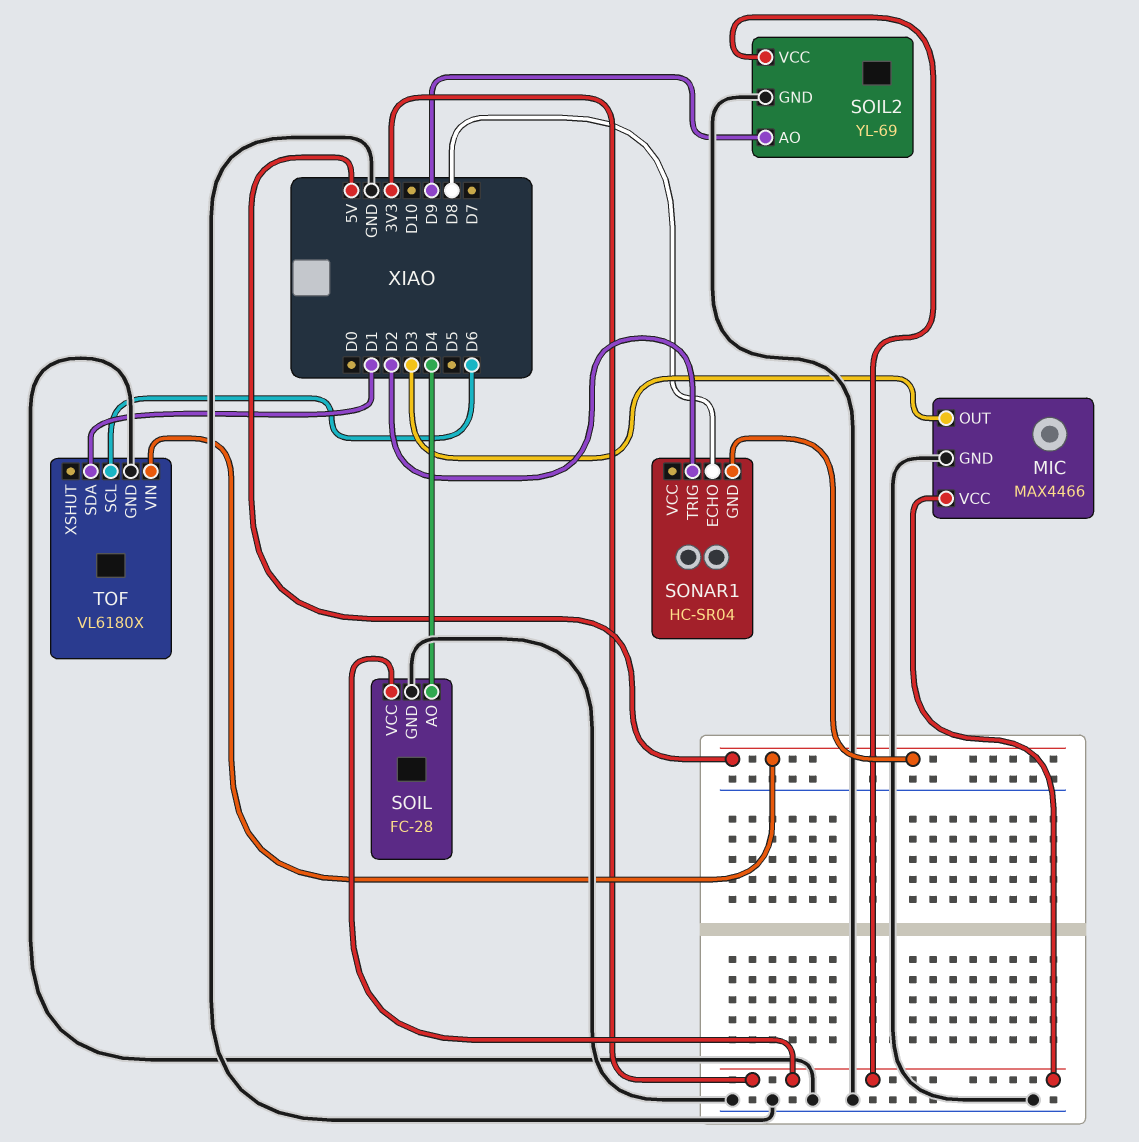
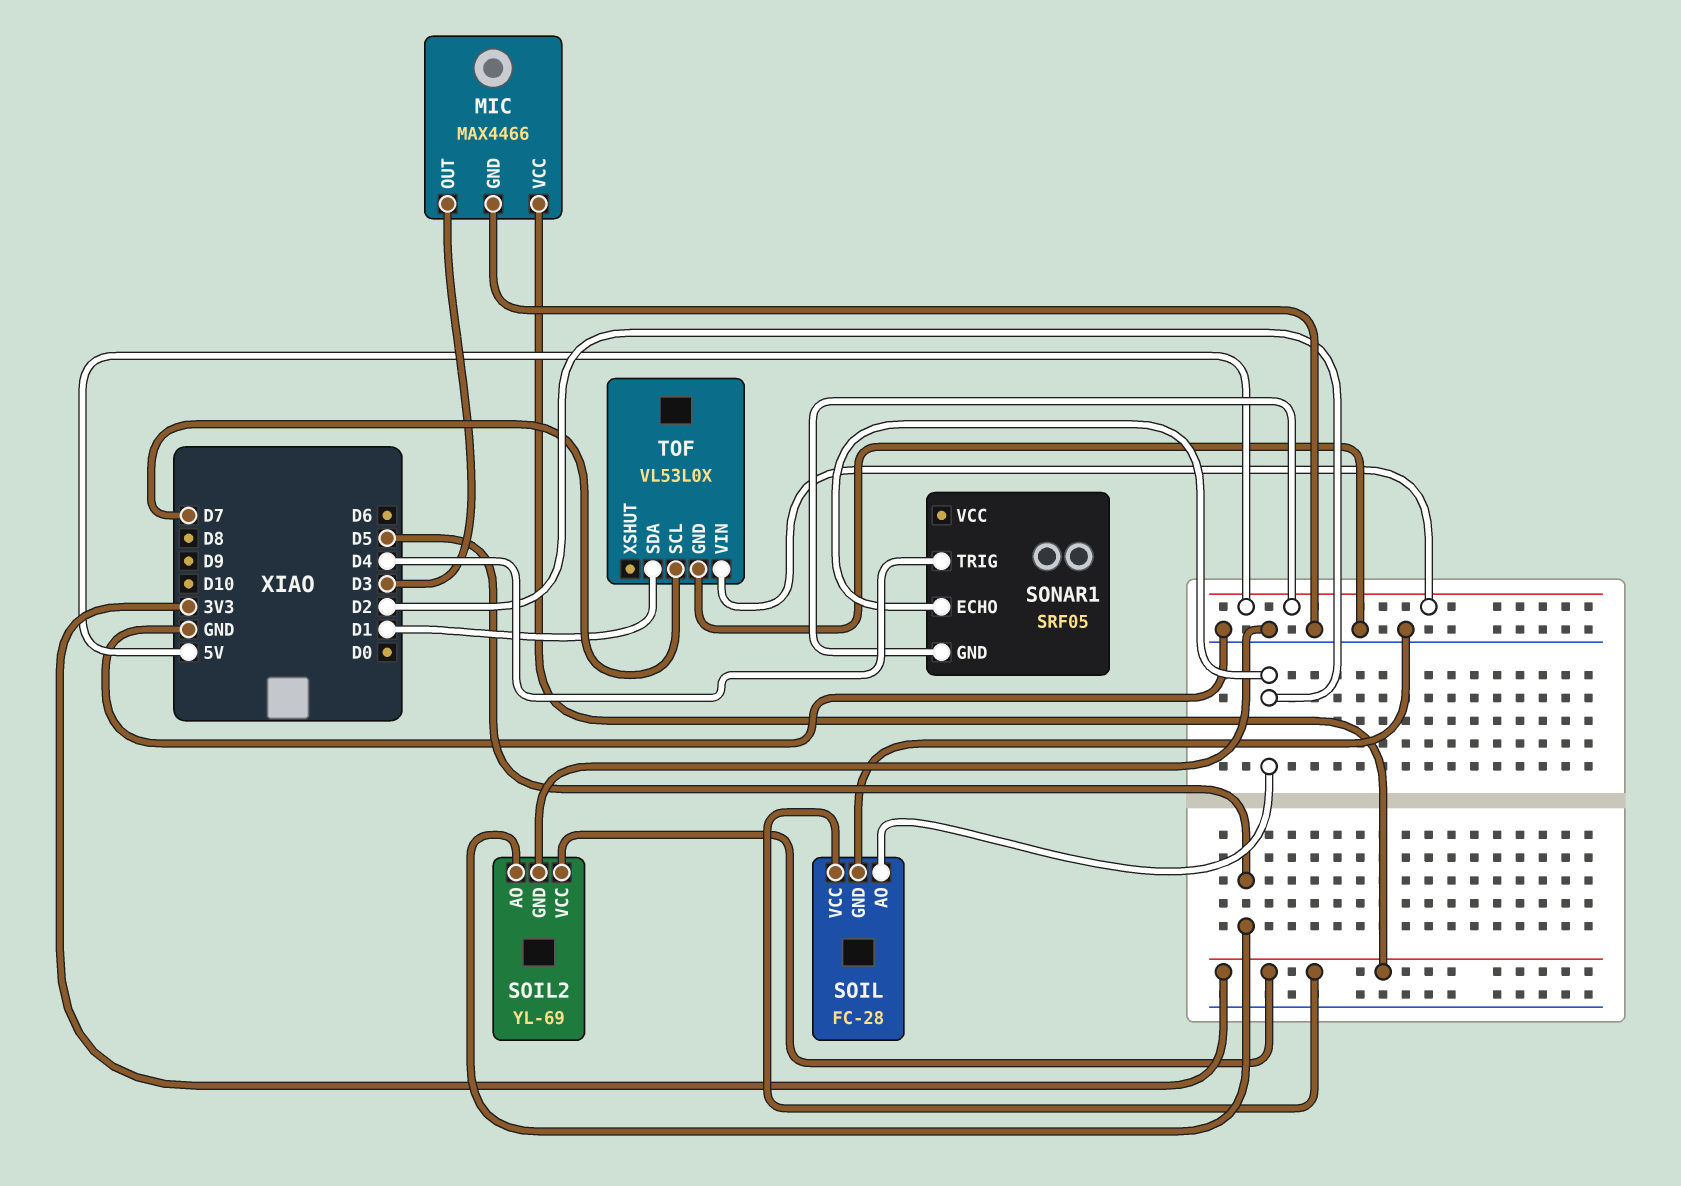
SOIL pin AO: D4 -> D2
SOIL2 pin AO: D9 -> D5
SONAR1: HC-SR04 -> SRF05
SONAR1 pin ECHO: D8 -> D2
SONAR1 pin TRIG: D2 -> D4
TOF: VL6180X -> VL53L0X
TOF pin SCL: D6 -> D7

